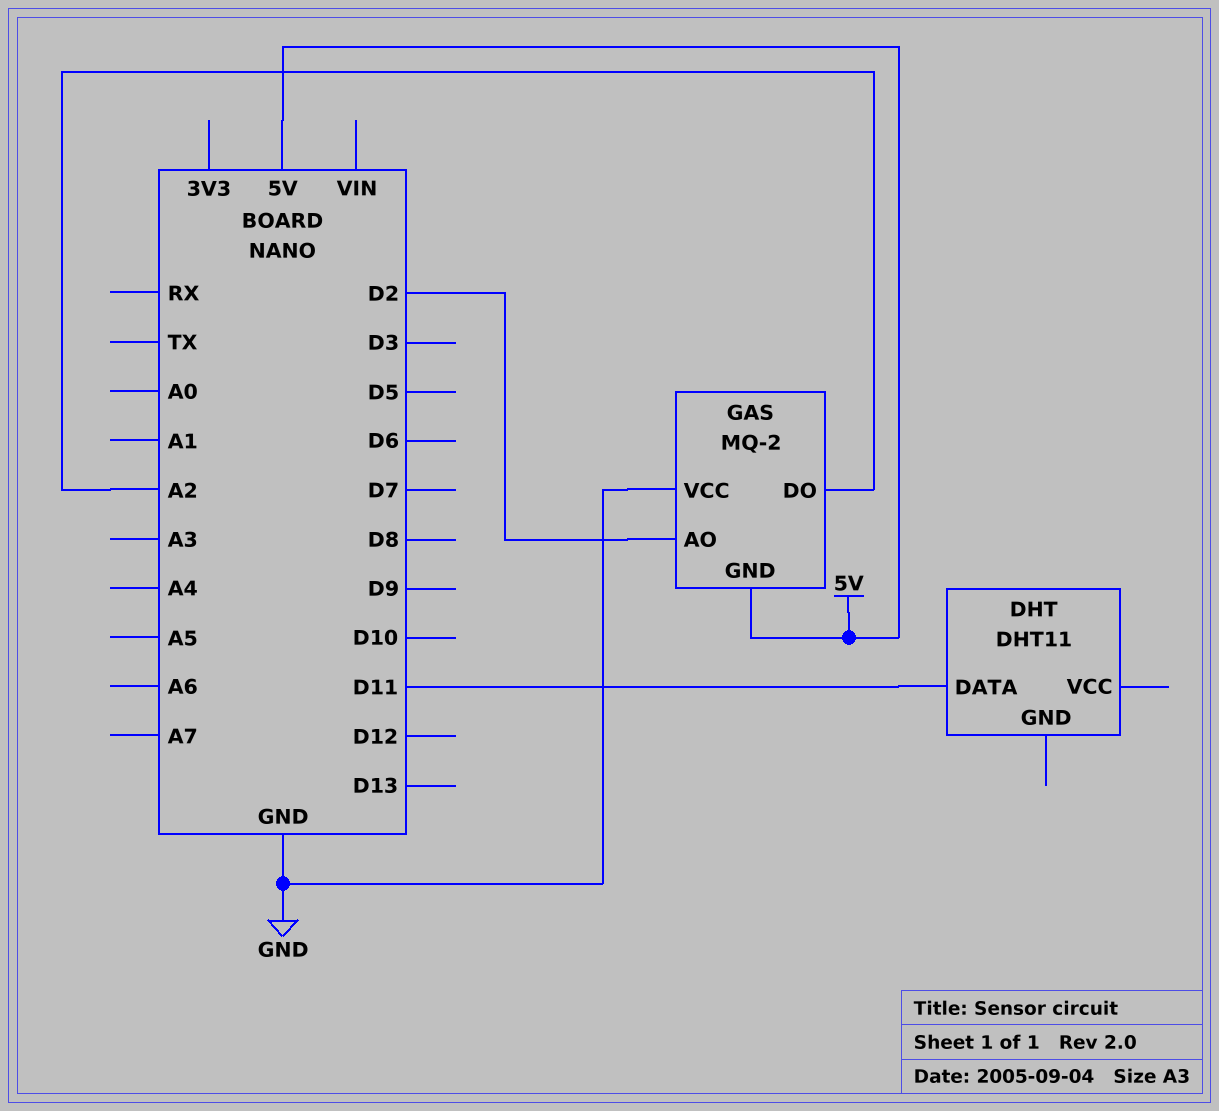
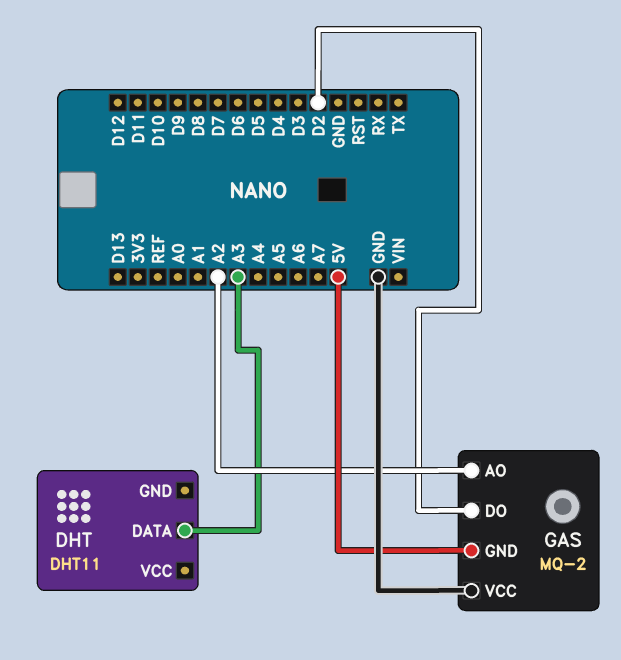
DHT pin DATA: D11 -> A3
GAS pin AO: D2 -> A2
GAS pin DO: A2 -> D2

